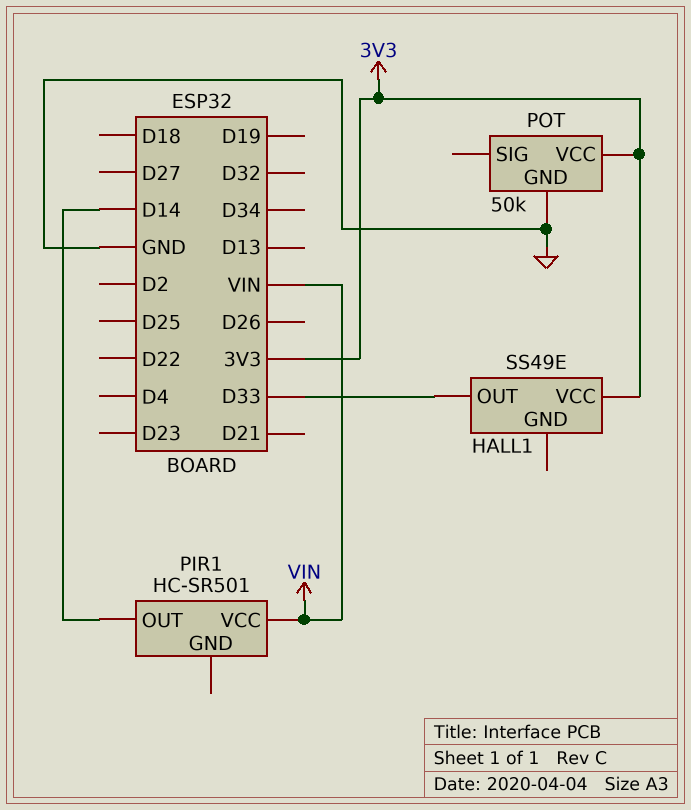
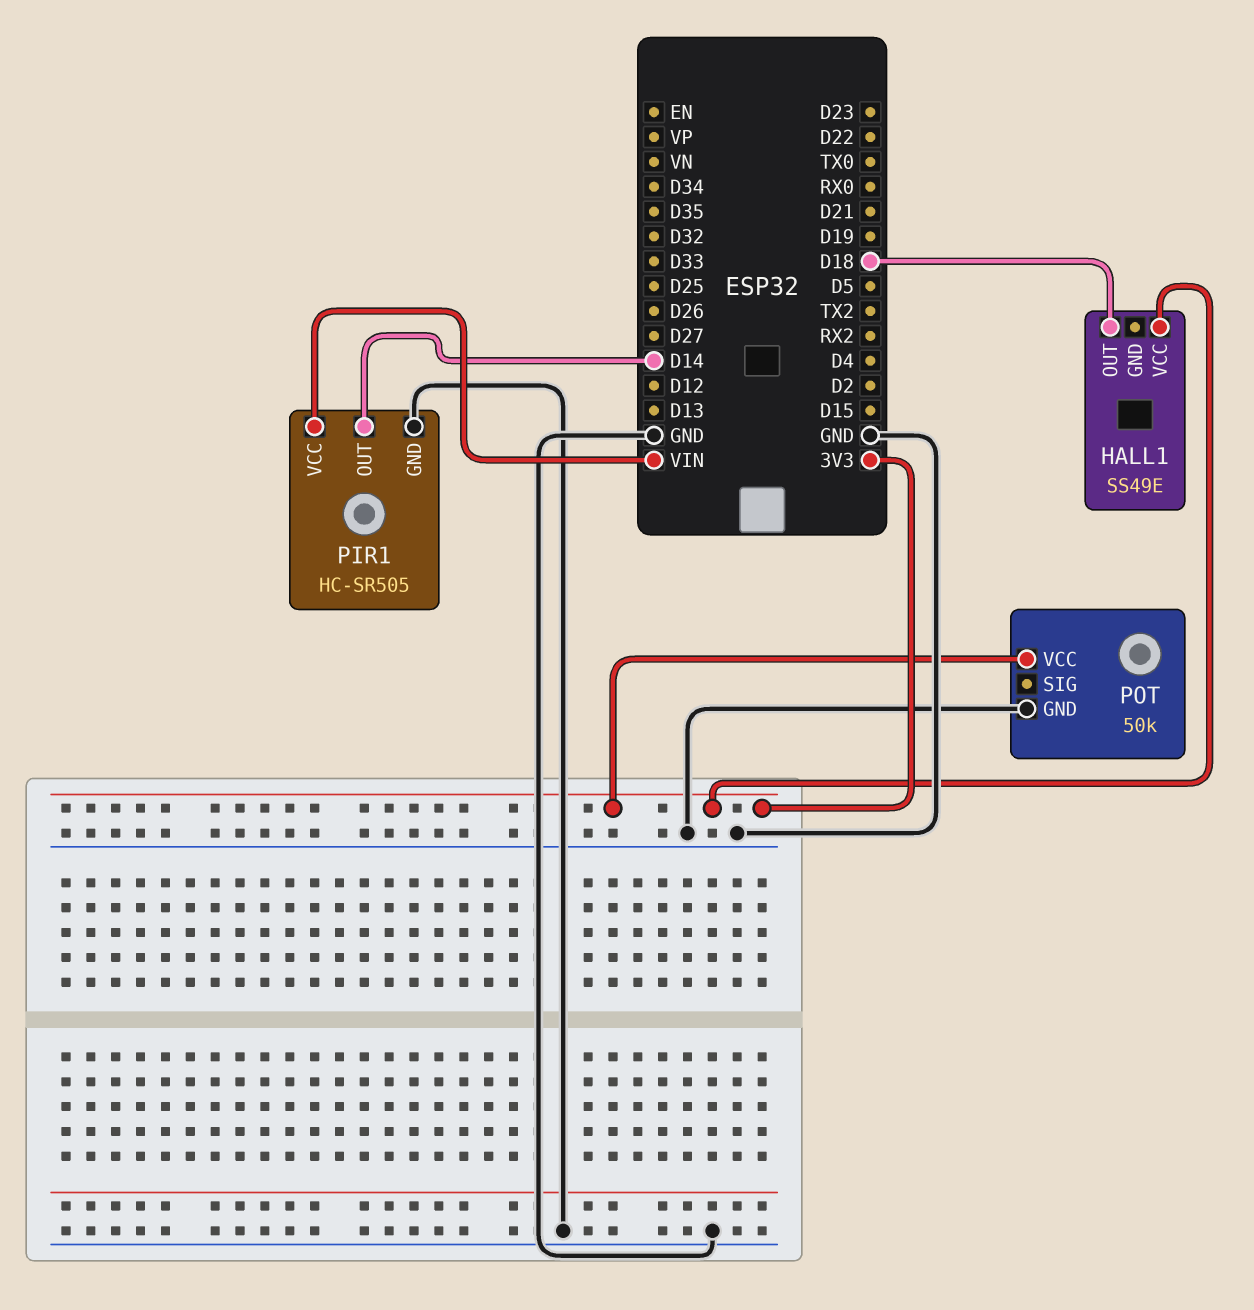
HALL1 pin OUT: D33 -> D18
PIR1: HC-SR501 -> HC-SR505
PIR1 pin GND: none -> GND

